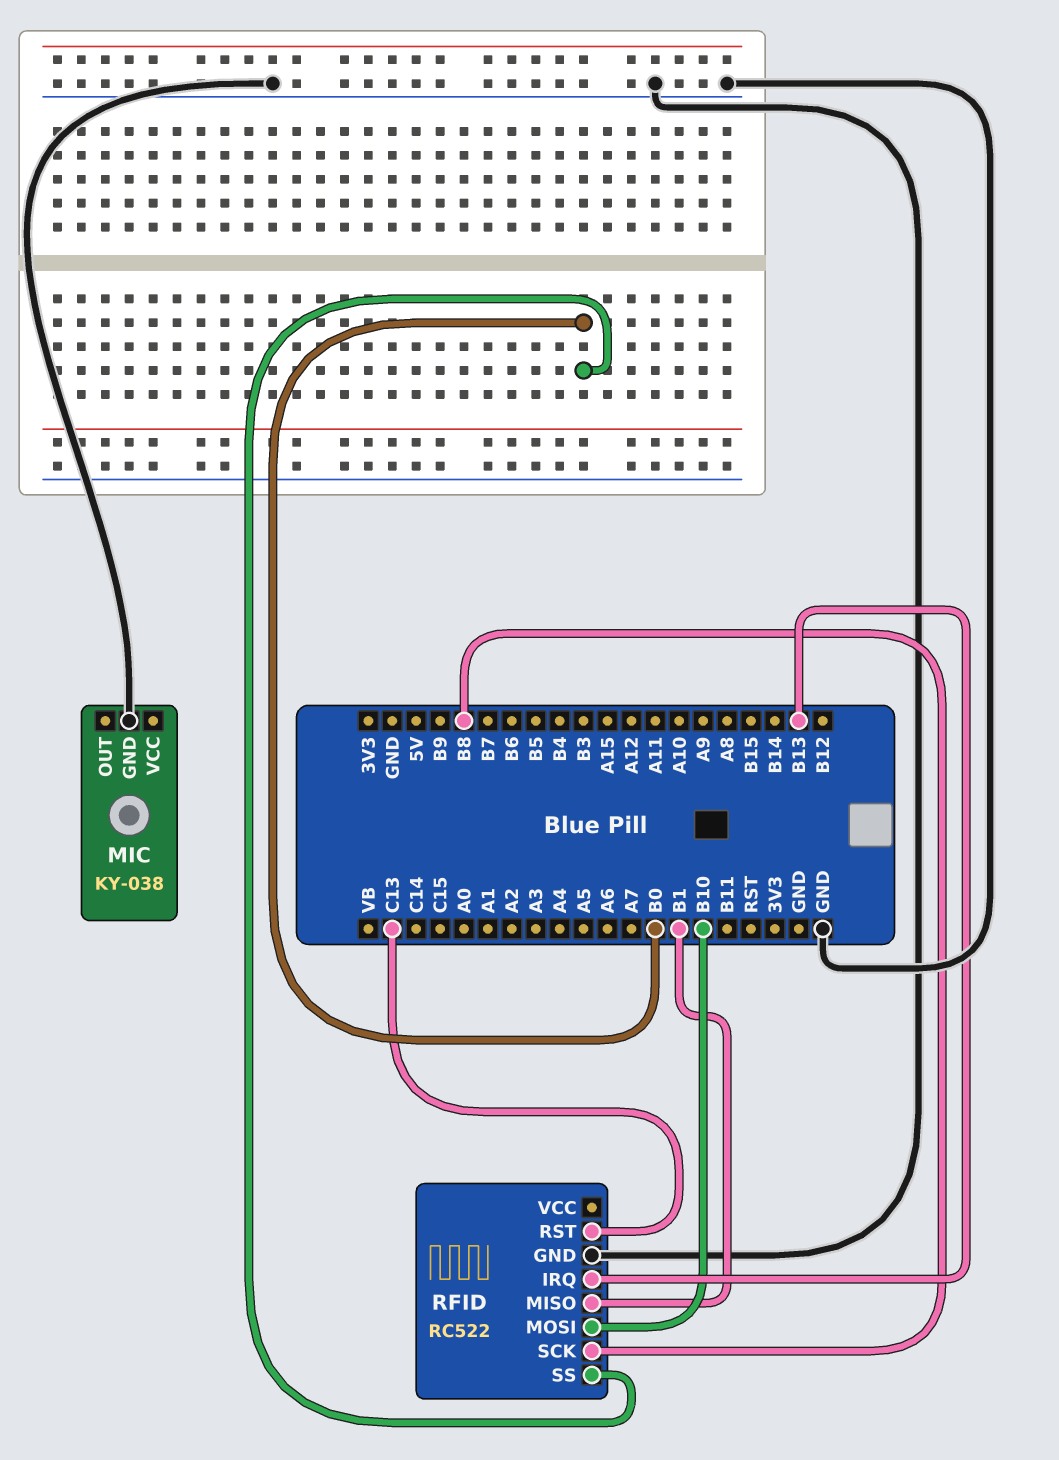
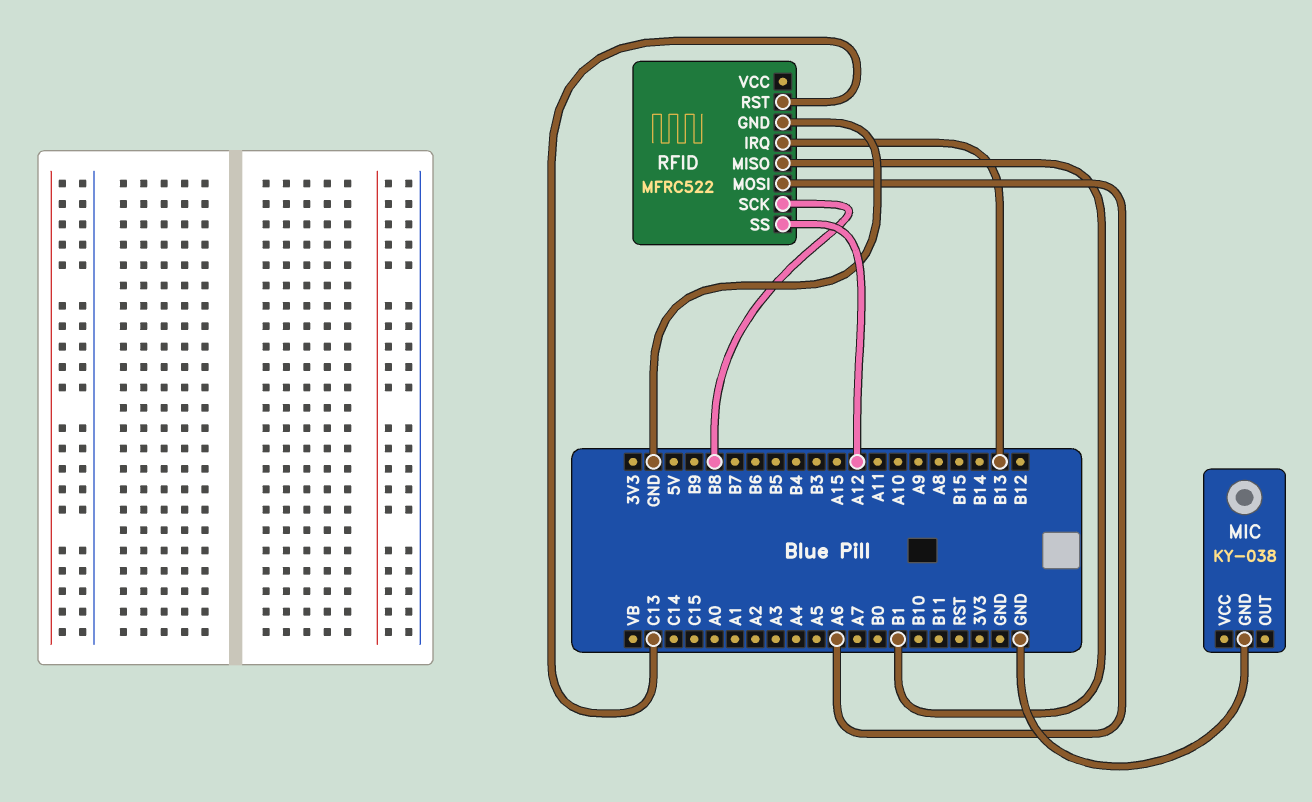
RFID: RC522 -> MFRC522
RFID pin MOSI: B10 -> A6
RFID pin SS: B0 -> A12

